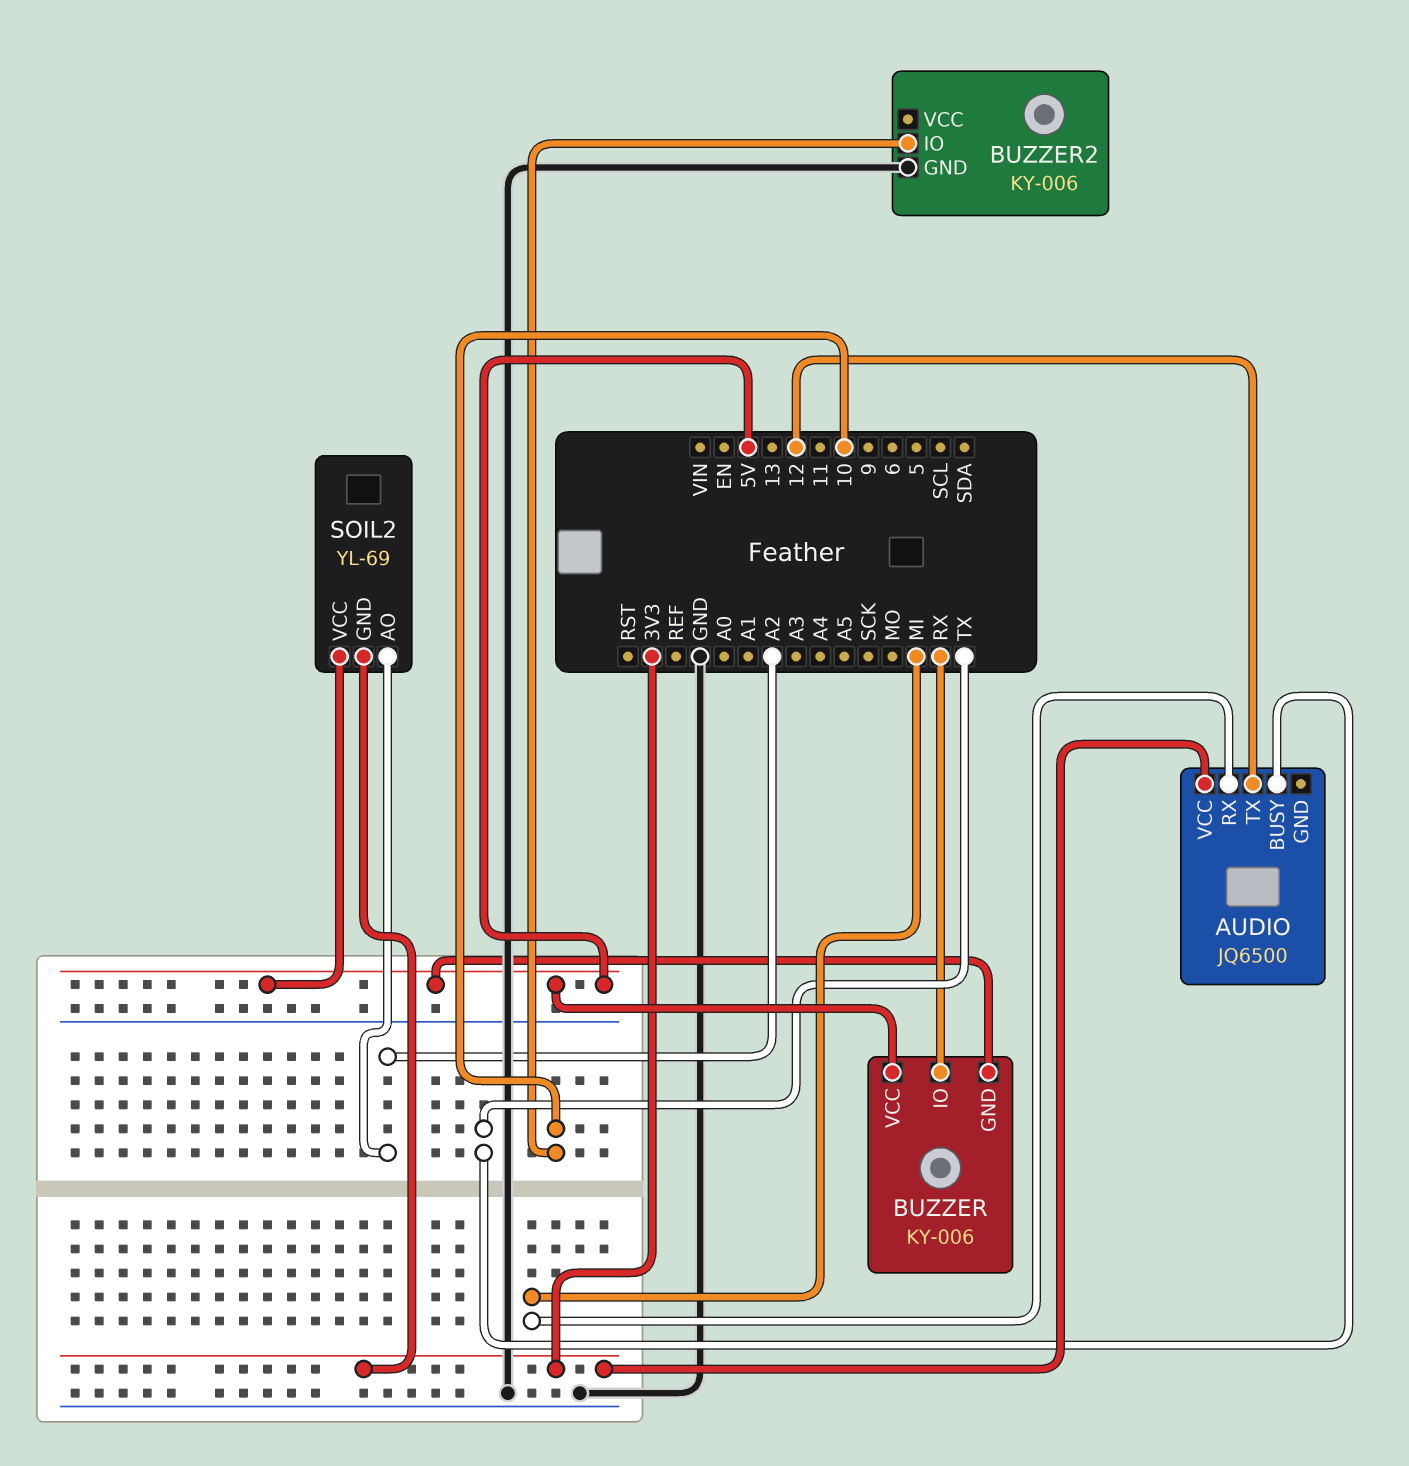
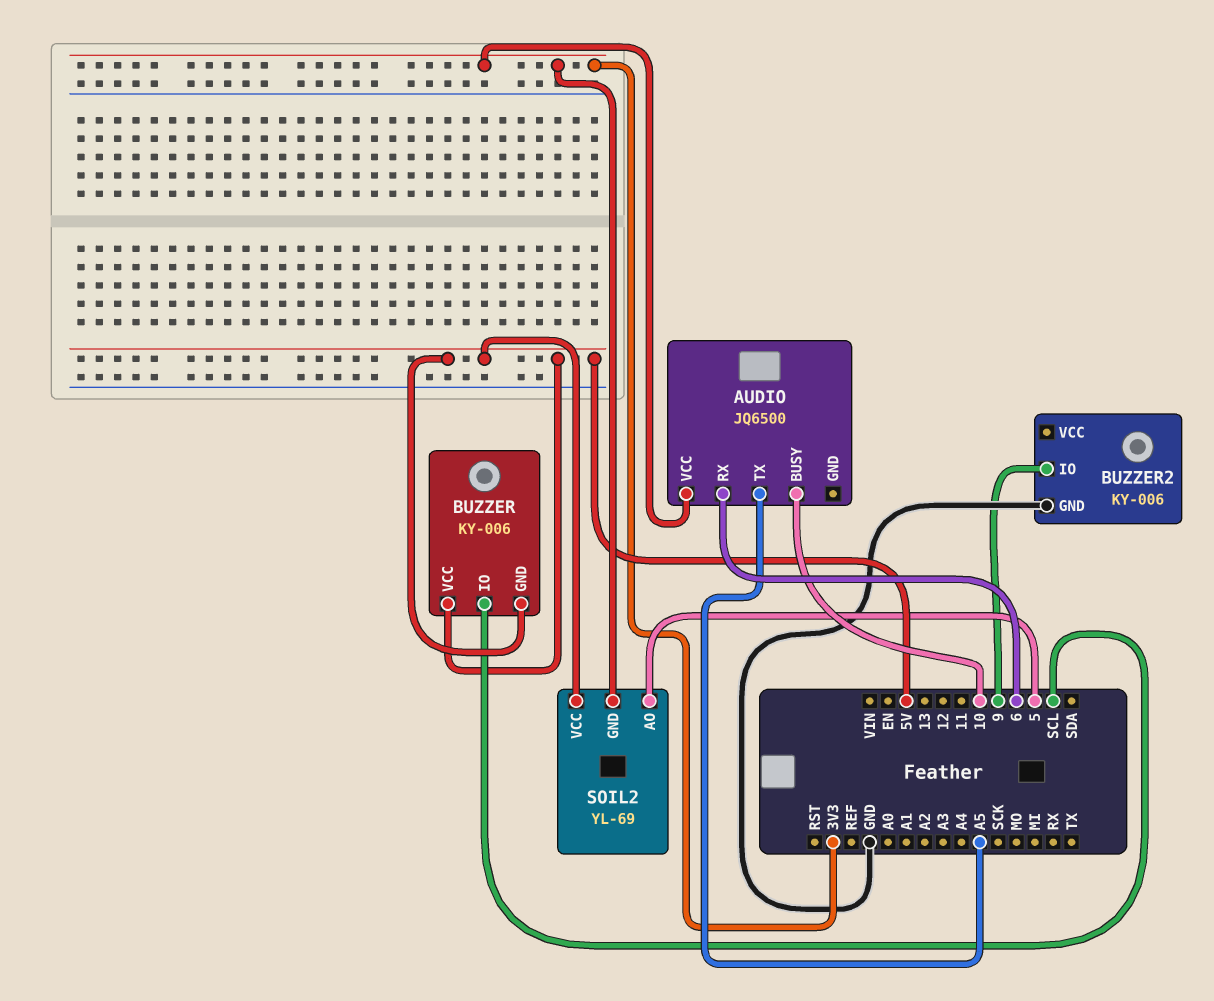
AUDIO pin BUSY: TX -> 10
AUDIO pin RX: MI -> 6
AUDIO pin TX: 12 -> A5
BUZZER pin IO: RX -> SCL
BUZZER2 pin IO: 10 -> 9
SOIL2 pin AO: A2 -> 5

